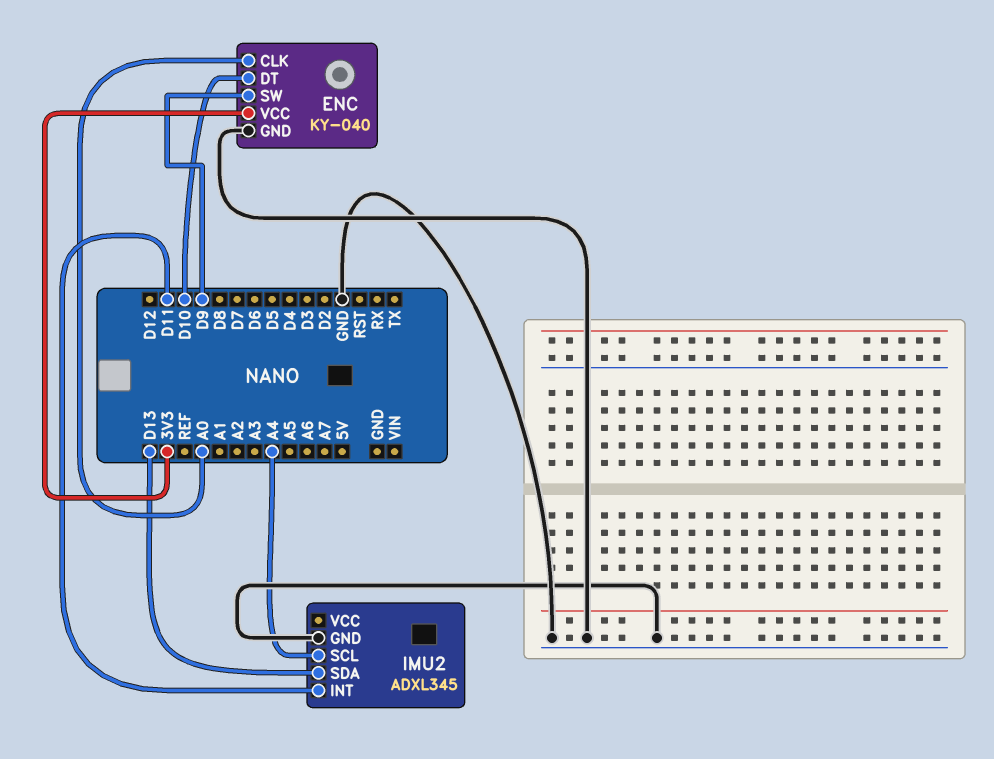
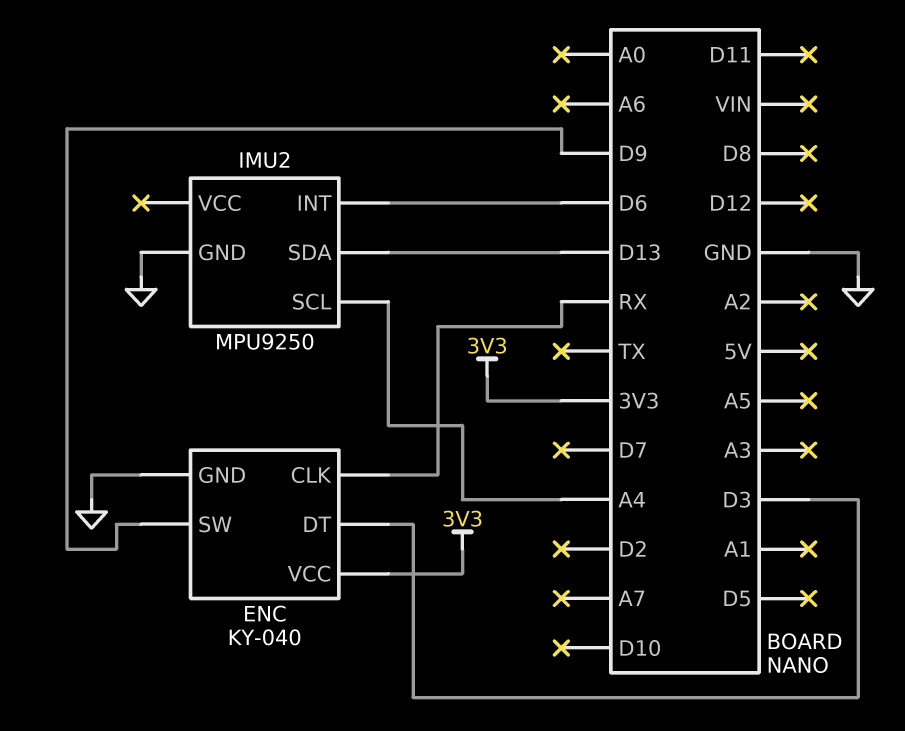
ENC pin CLK: A0 -> RX
ENC pin DT: D10 -> D3
IMU2: ADXL345 -> MPU9250
IMU2 pin INT: D11 -> D6

